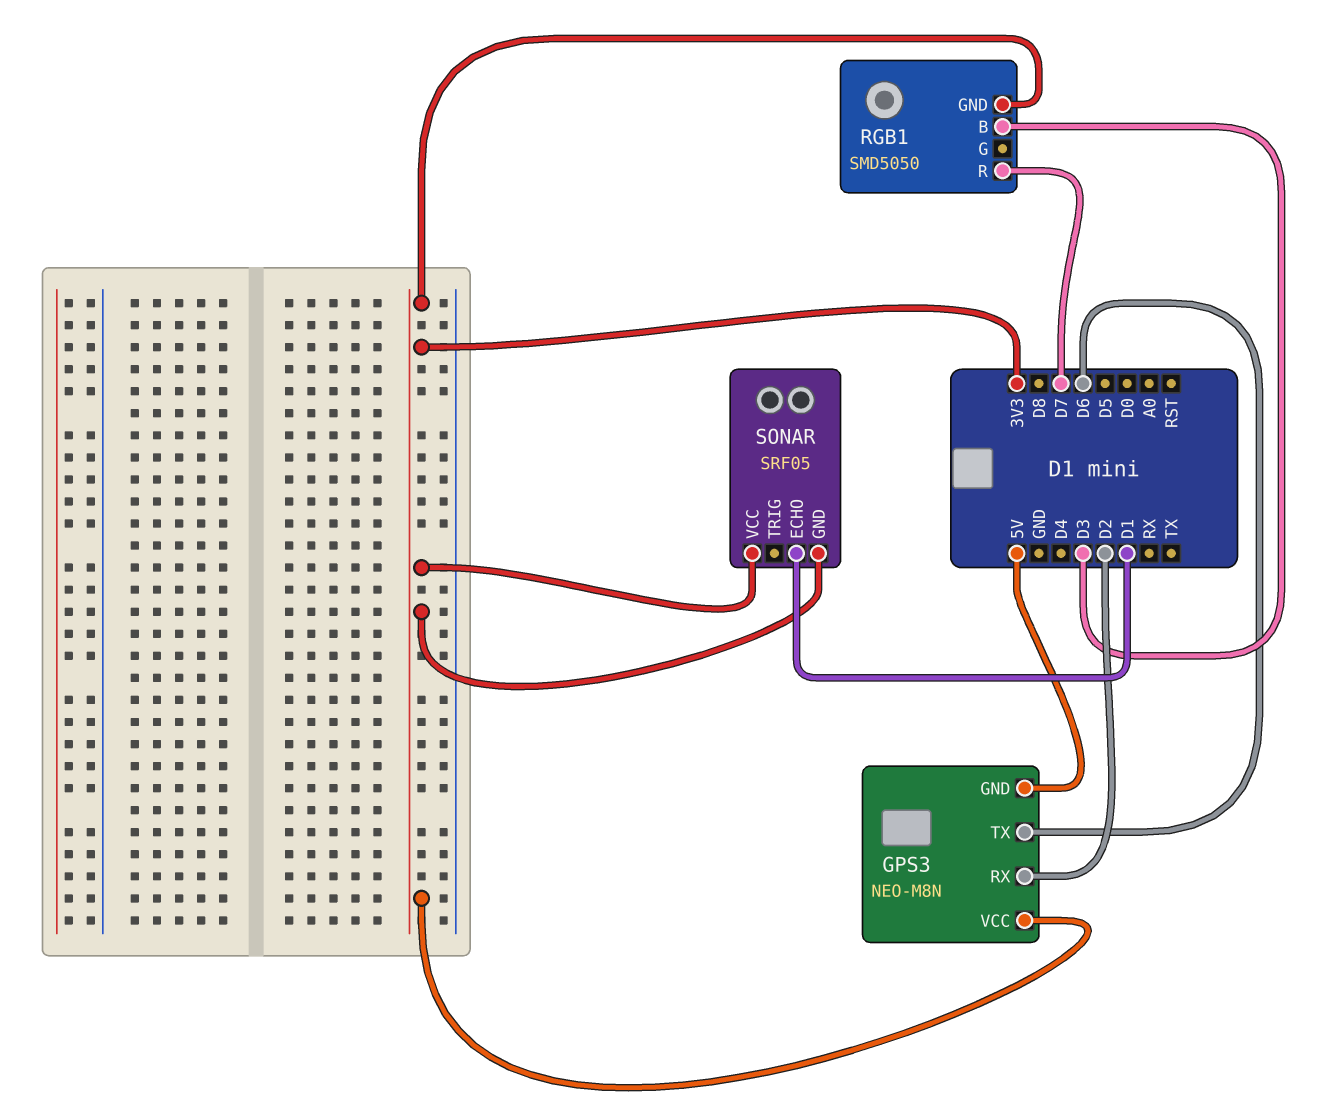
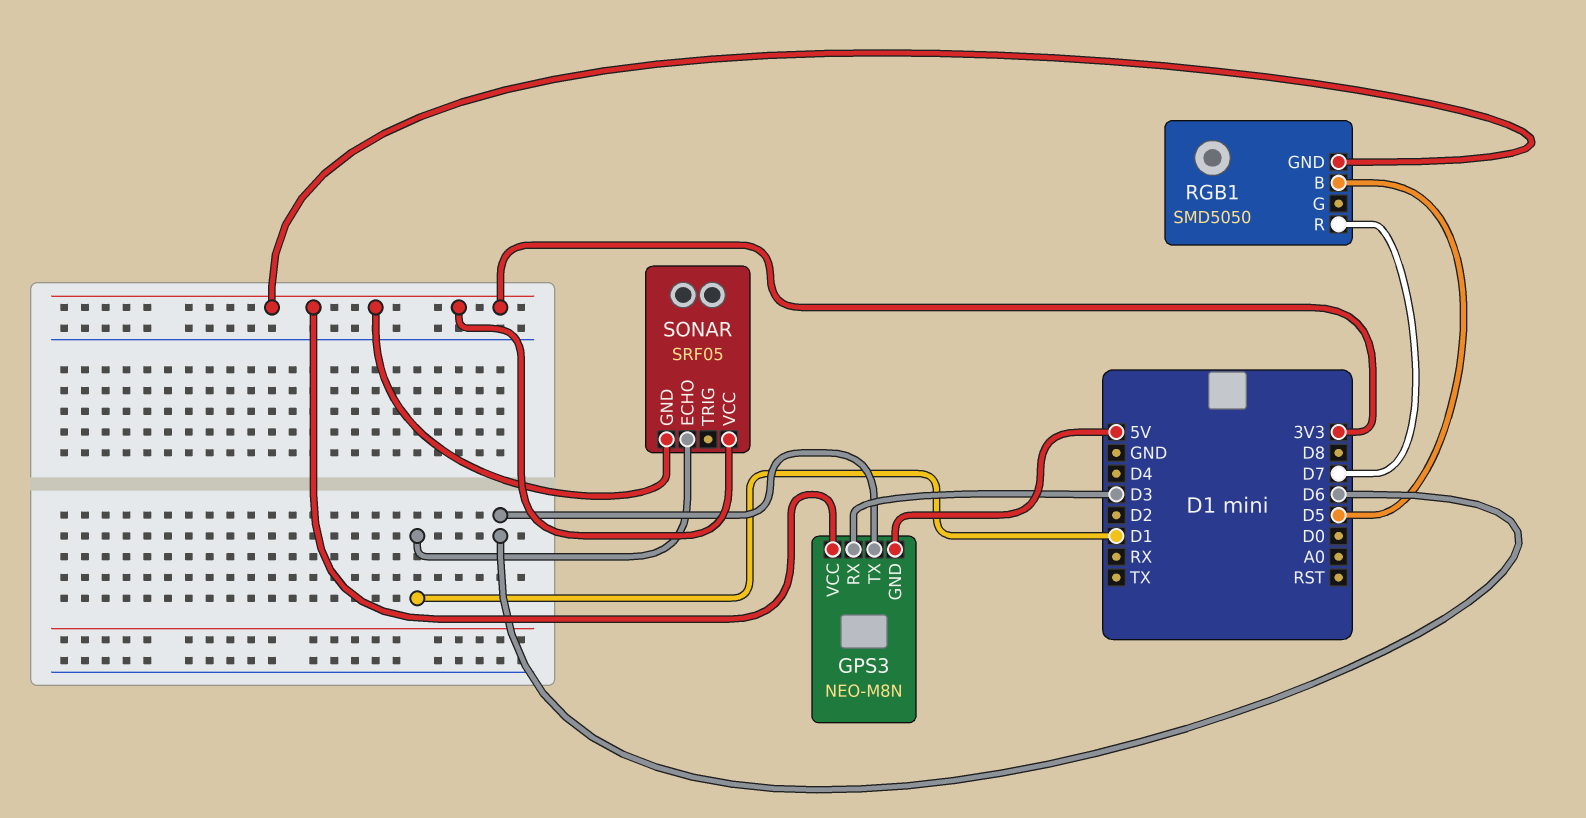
GPS3 pin RX: D2 -> D3
RGB1 pin B: D3 -> D5

